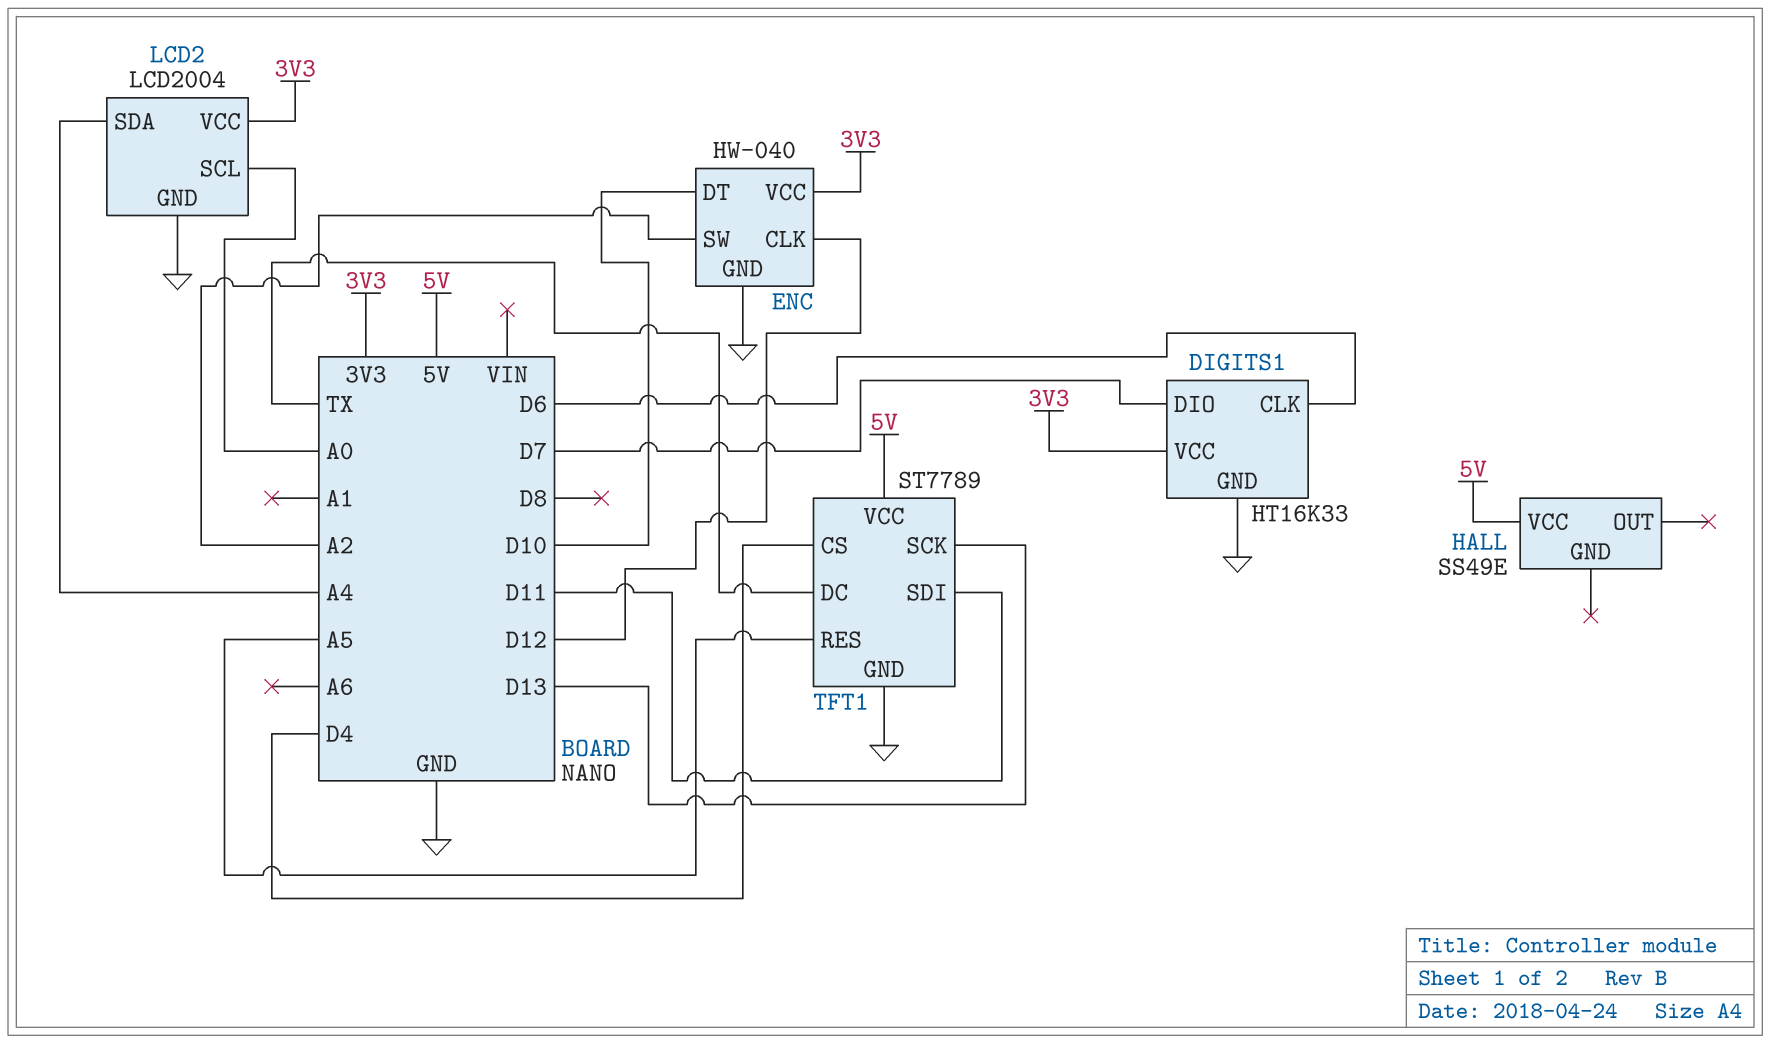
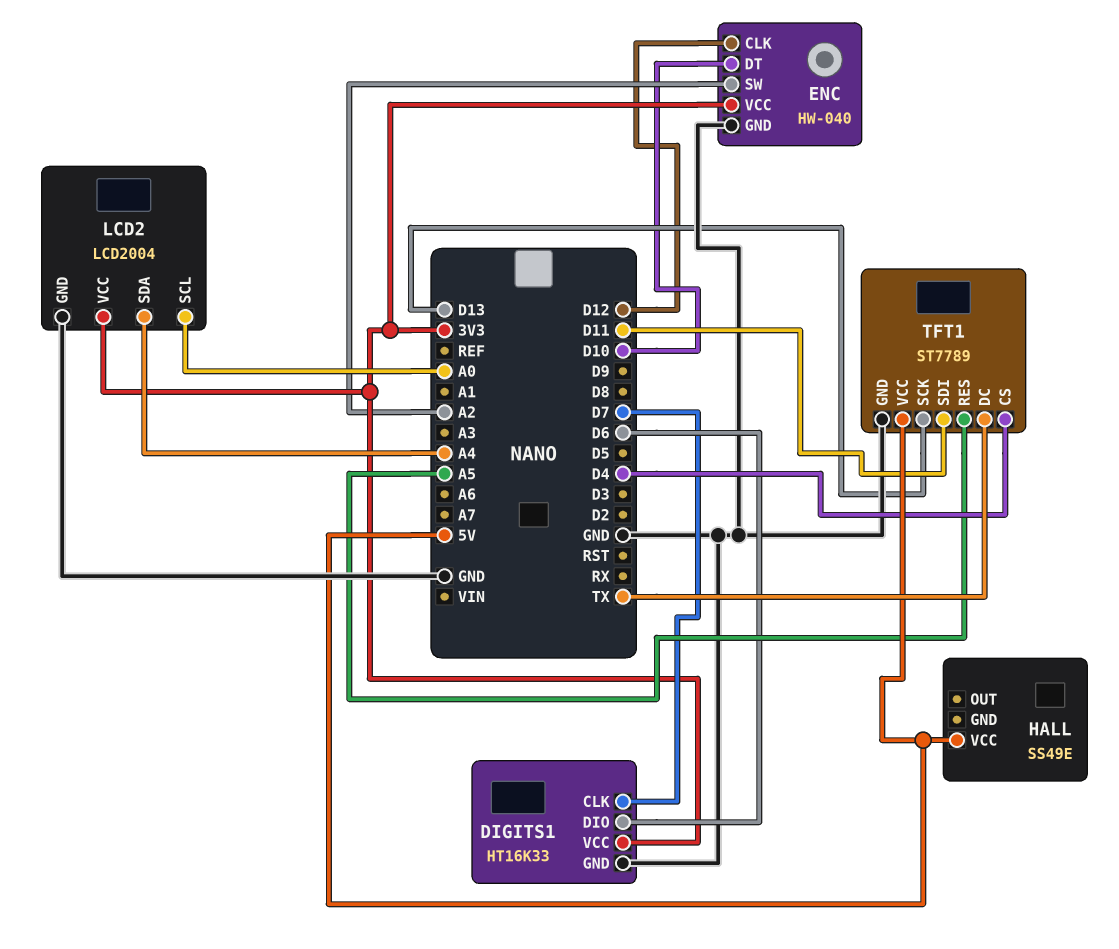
DIGITS1 pin CLK: D6 -> D7
DIGITS1 pin DIO: D7 -> D6

